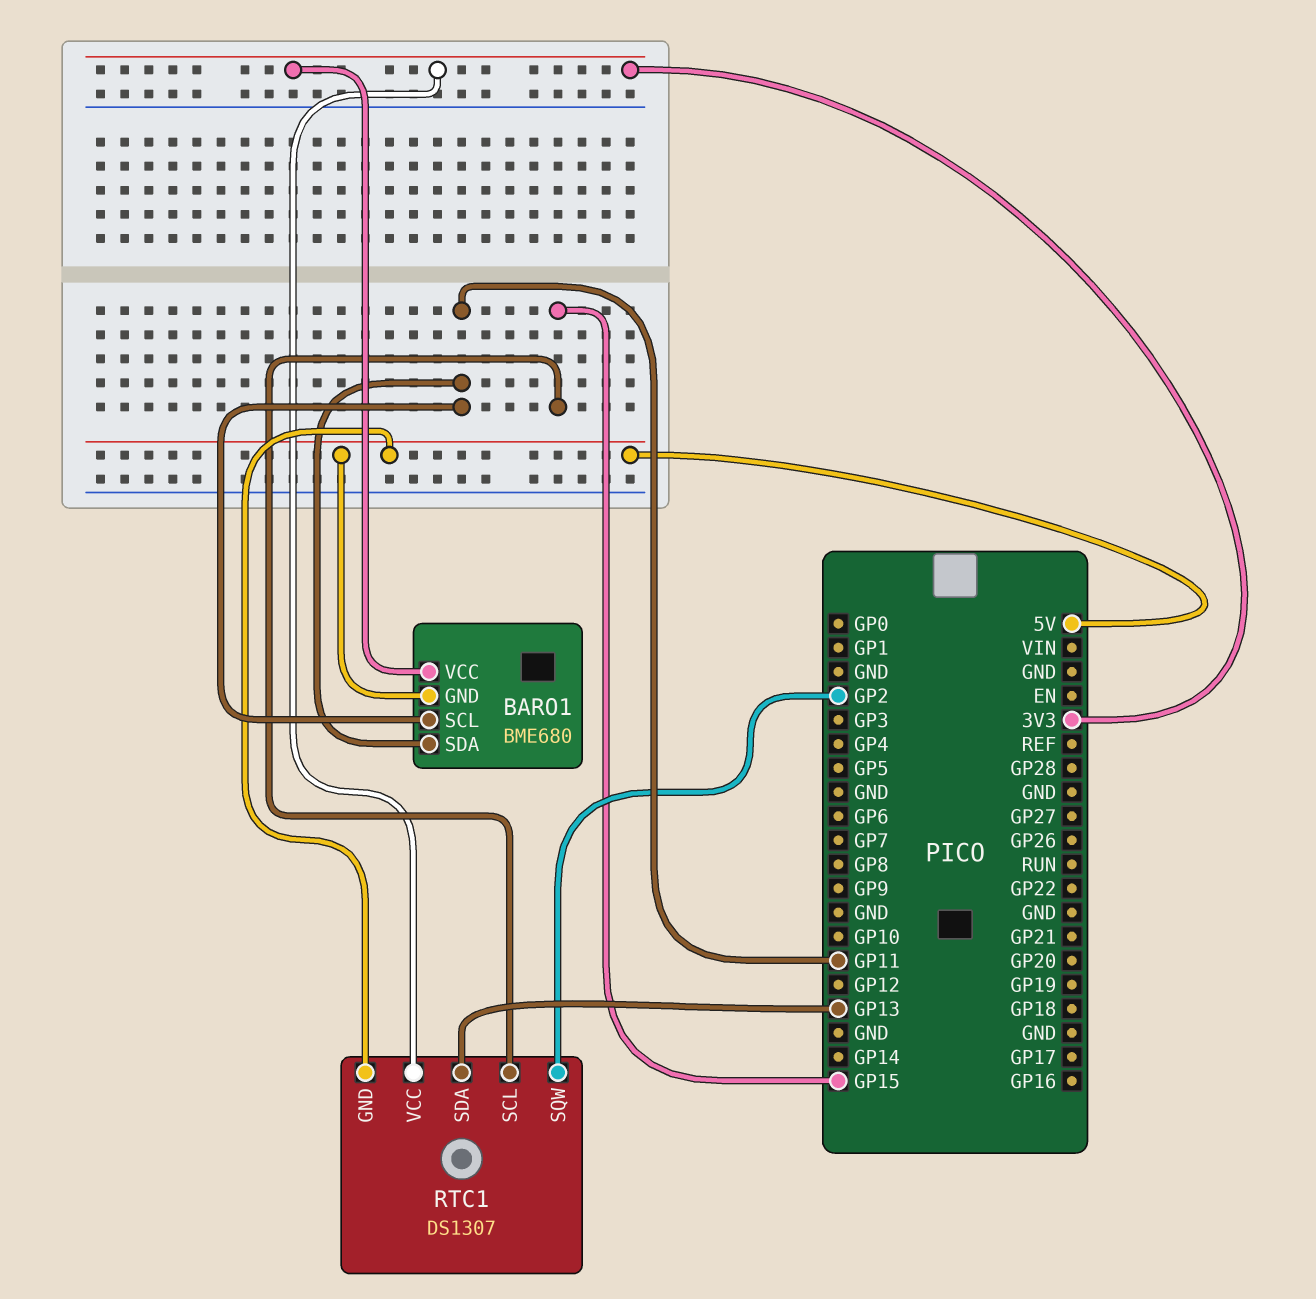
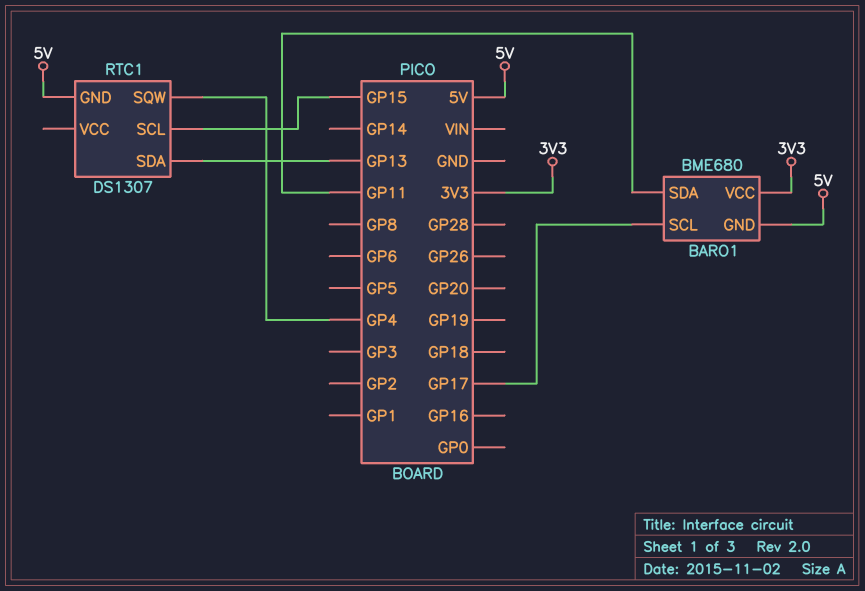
BARO1 pin SCL: GP11 -> GP17
RTC1 pin SQW: GP2 -> GP4
RTC1 pin VCC: 3V3 -> none

